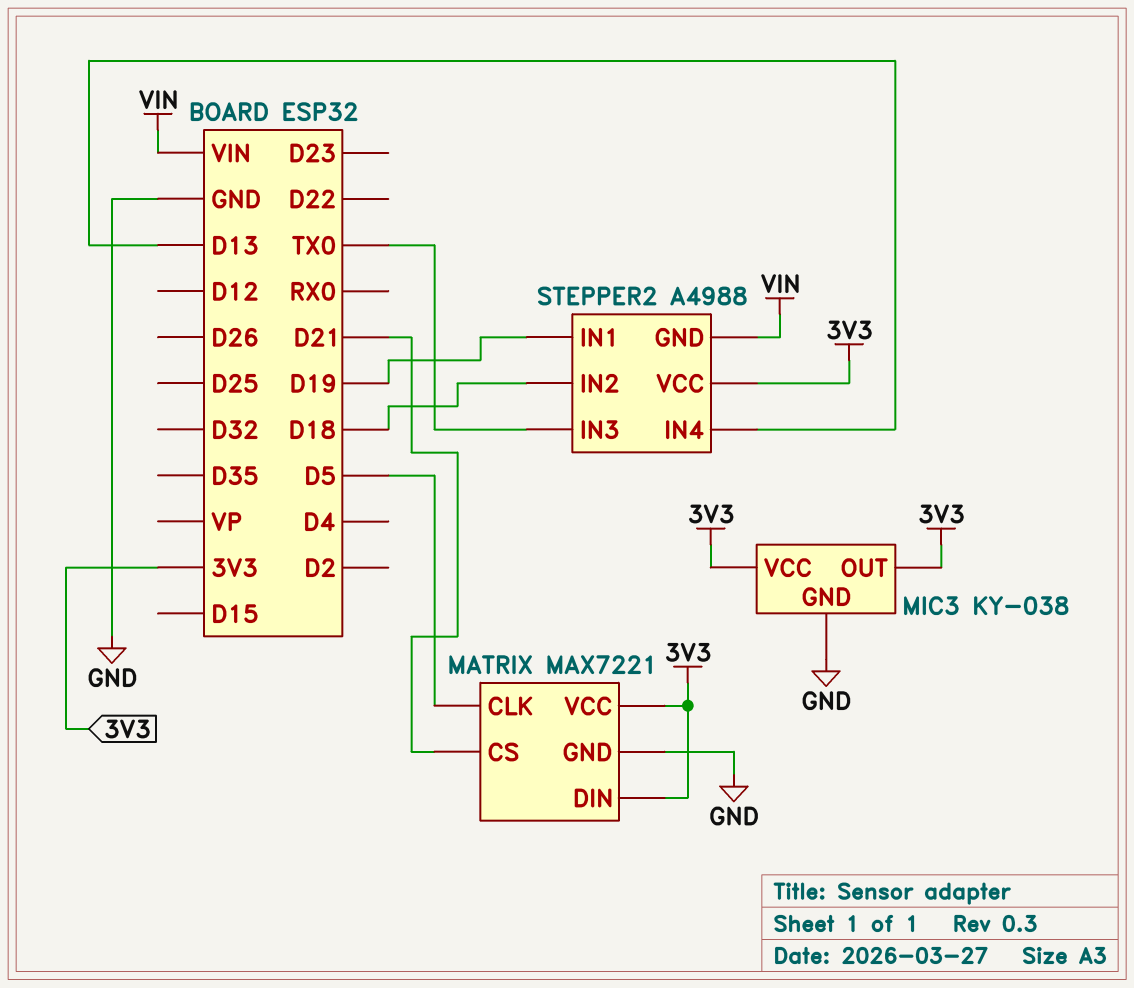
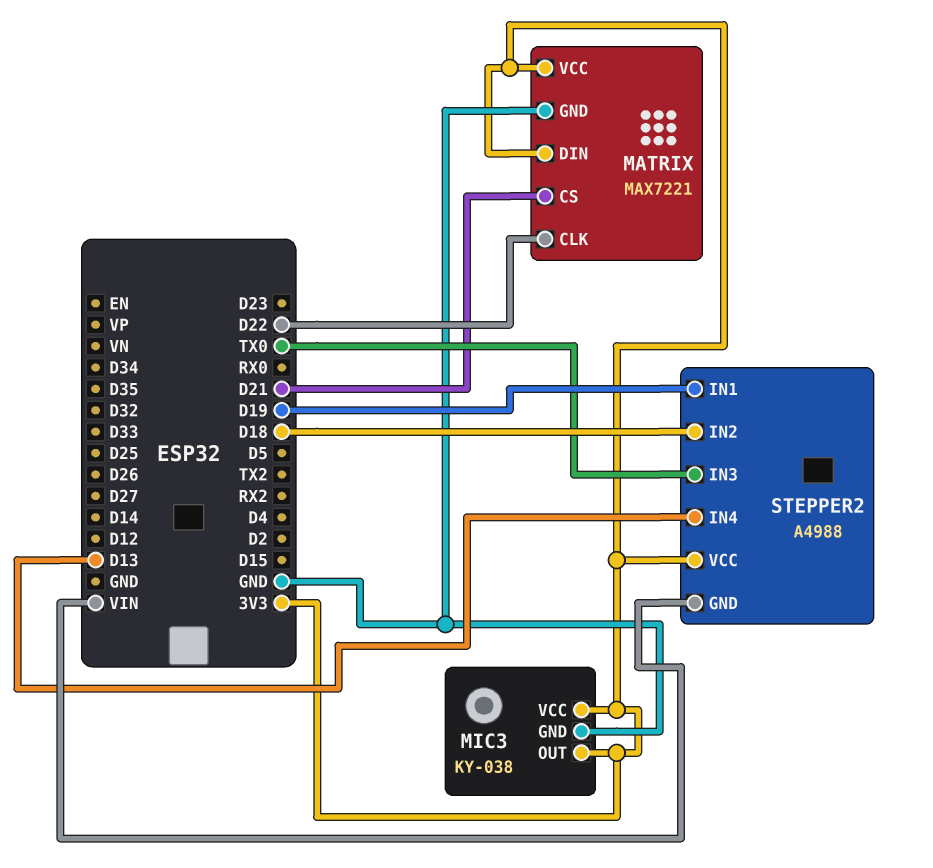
MATRIX pin CLK: D5 -> D22

